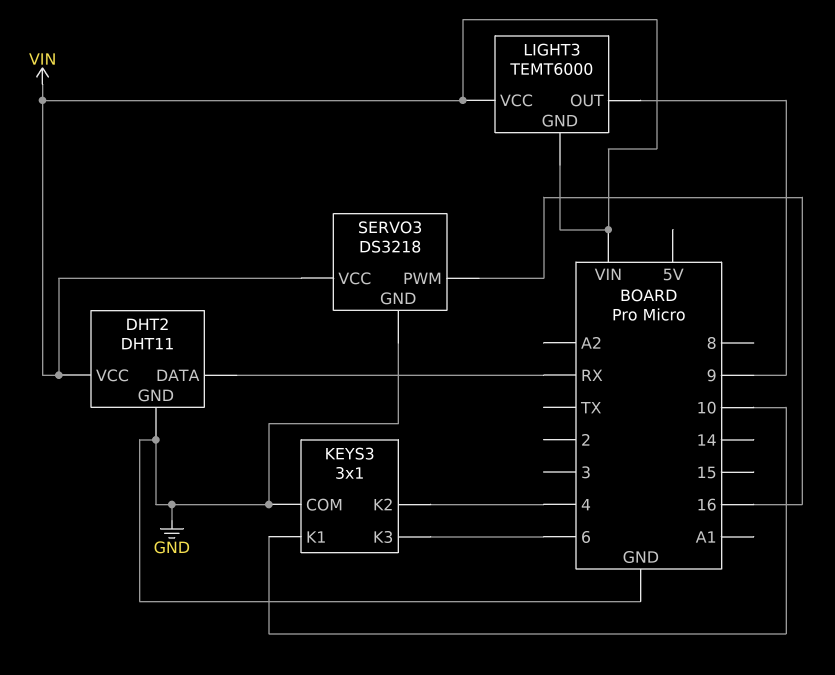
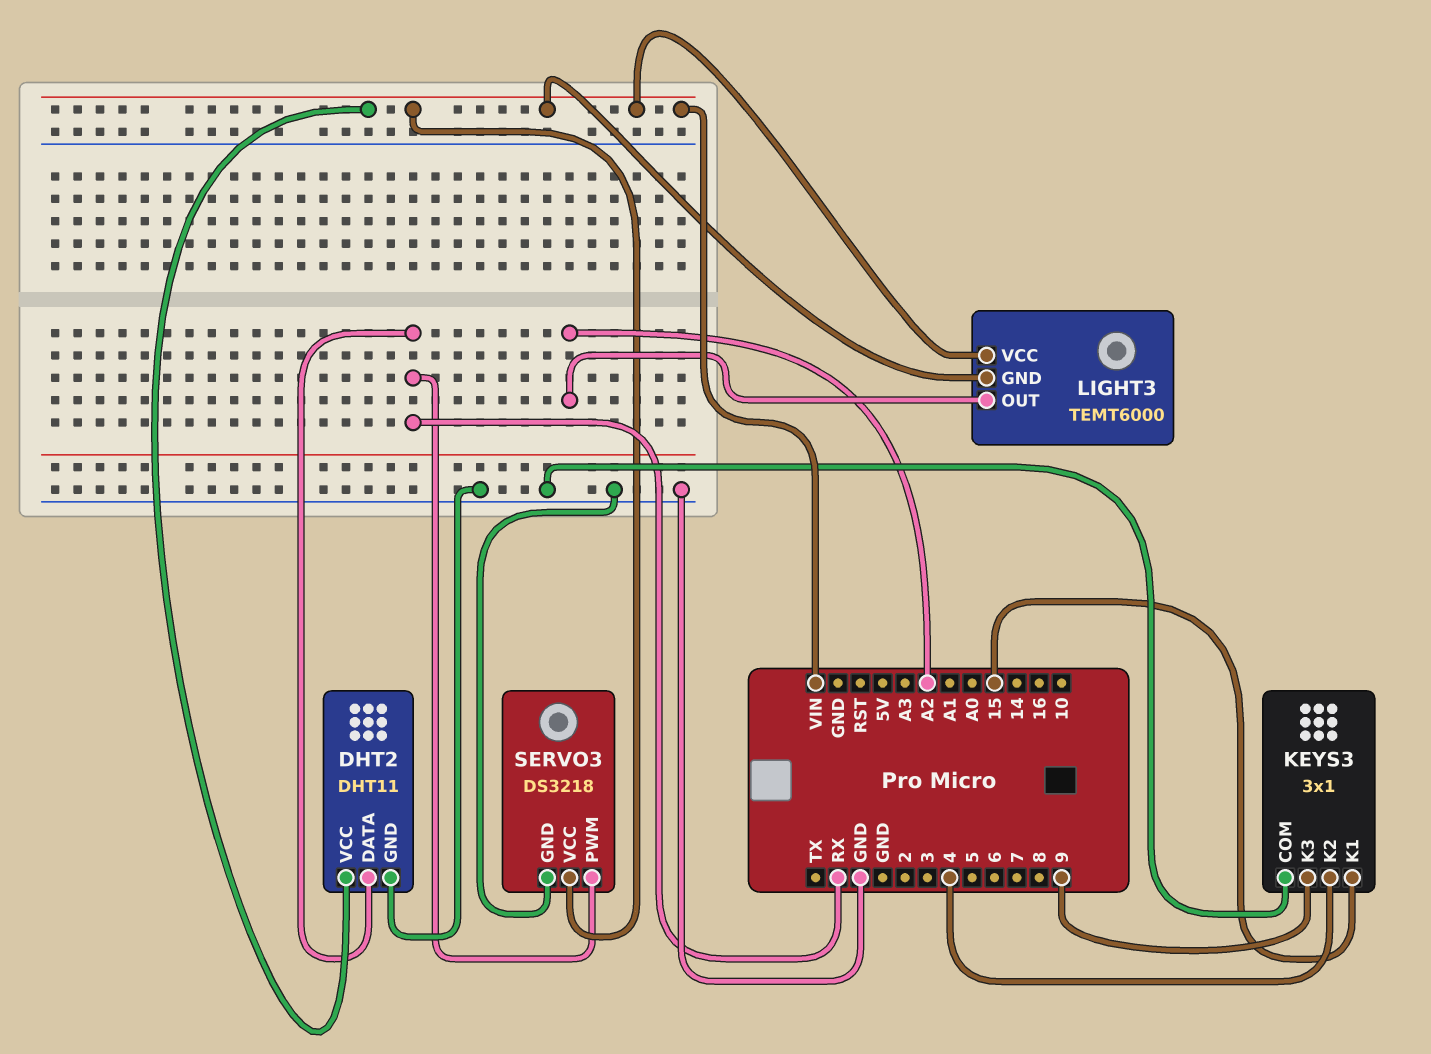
KEYS3 pin K1: 10 -> 15
KEYS3 pin K3: 6 -> 9
LIGHT3 pin OUT: 9 -> A2
SERVO3 pin PWM: 16 -> RX

